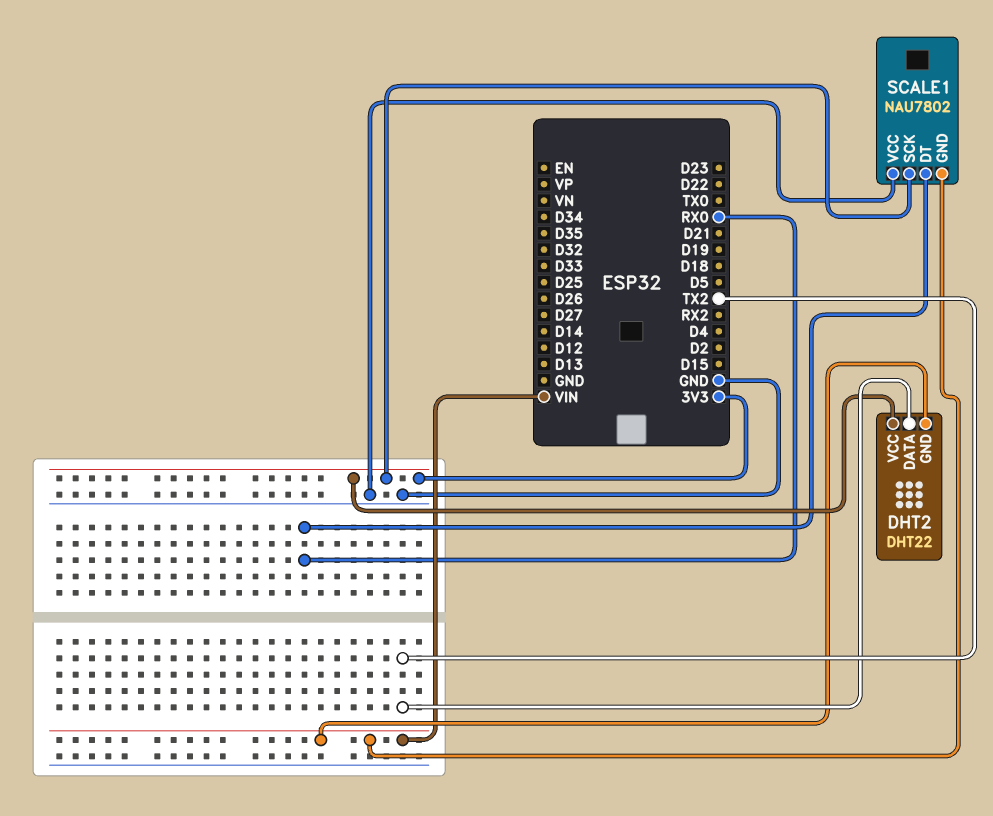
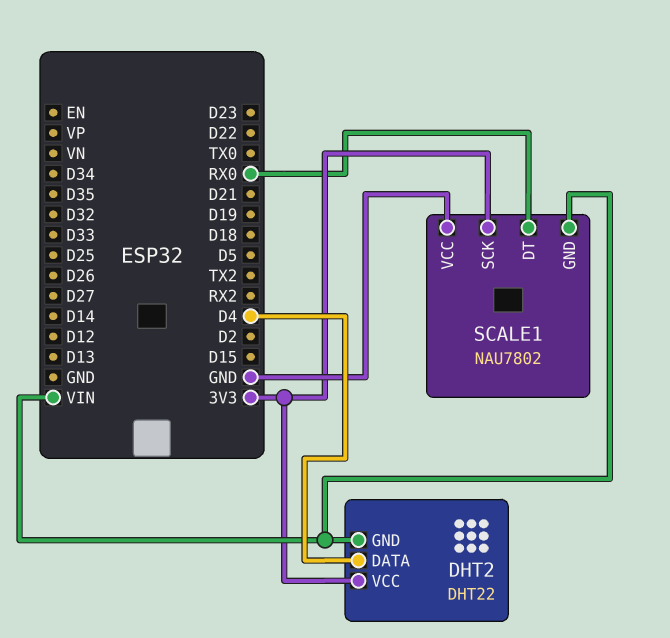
DHT2 pin DATA: TX2 -> D4

